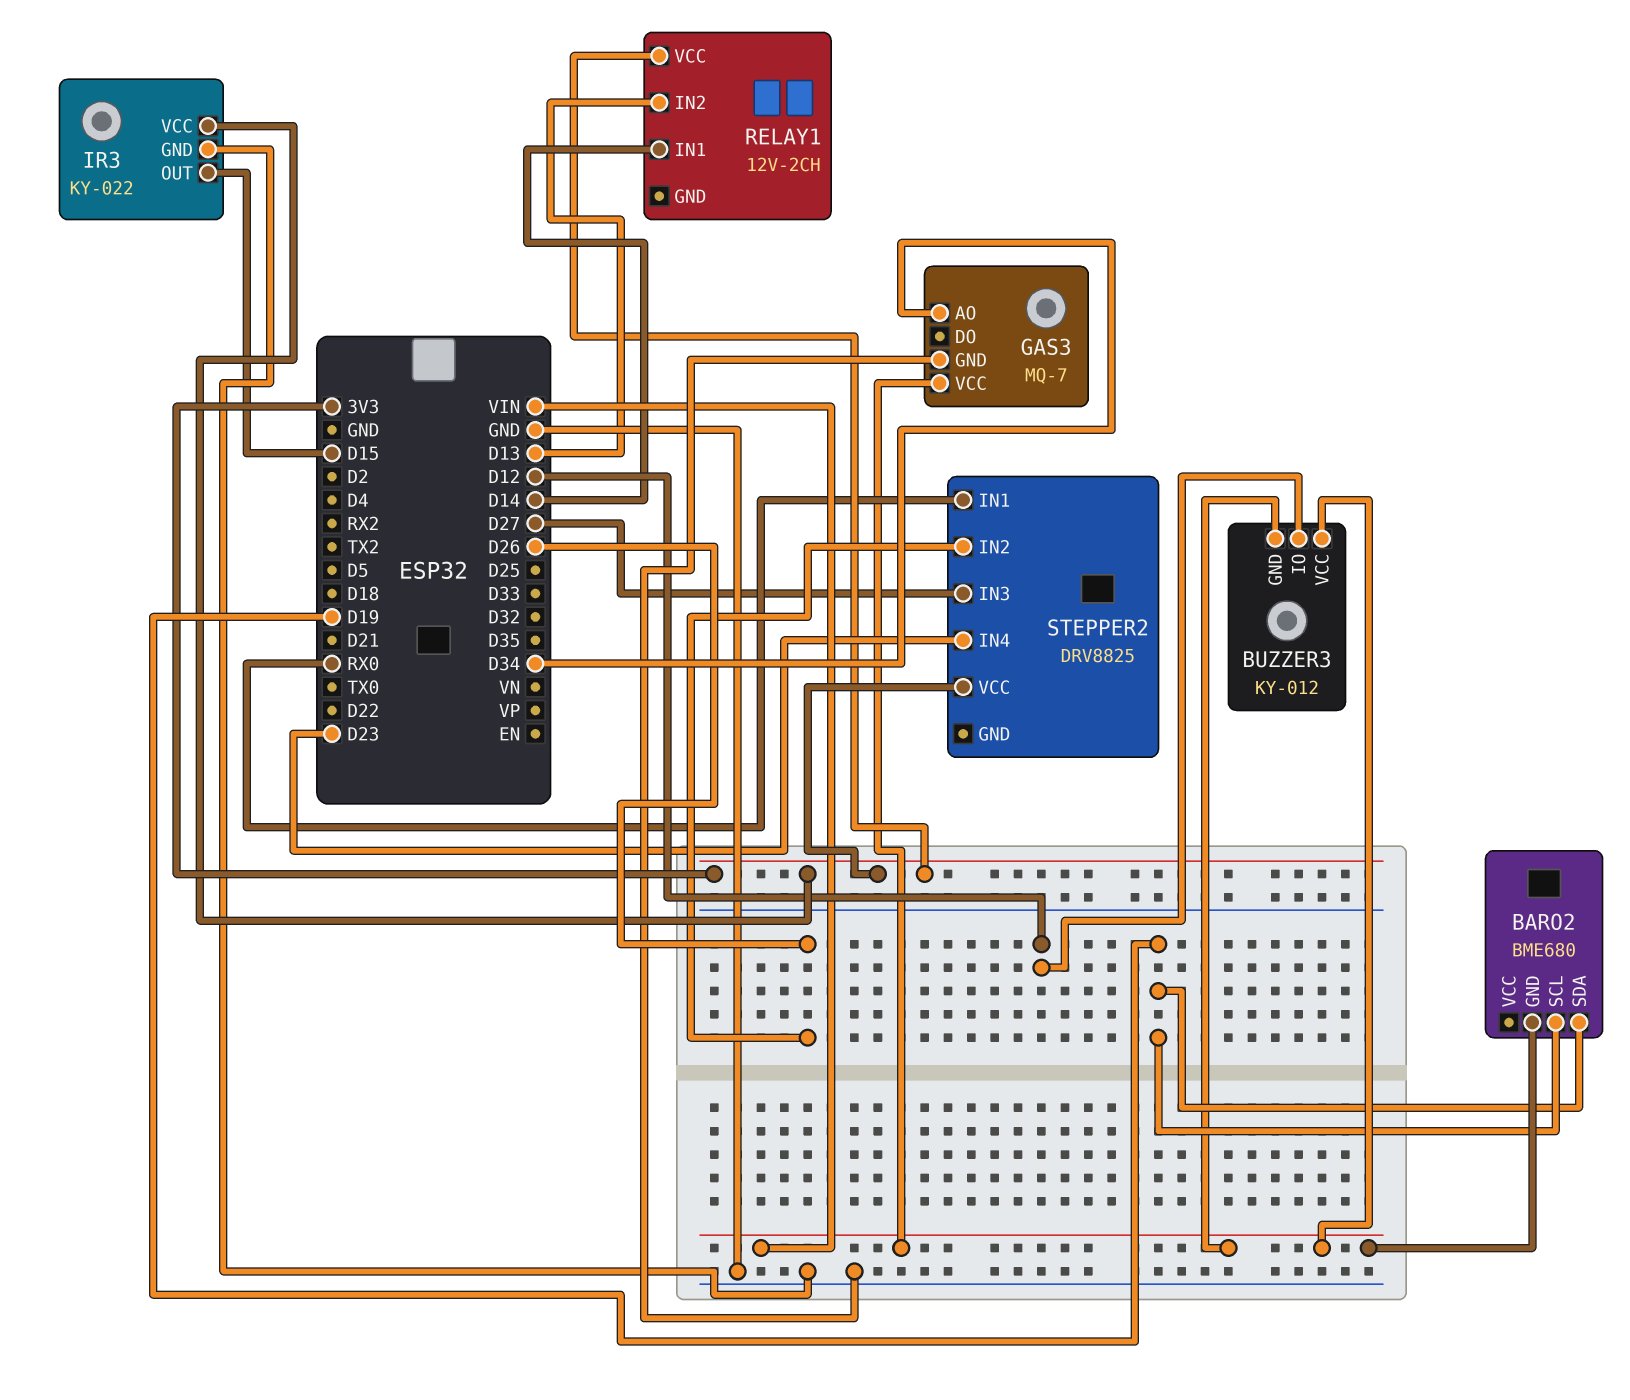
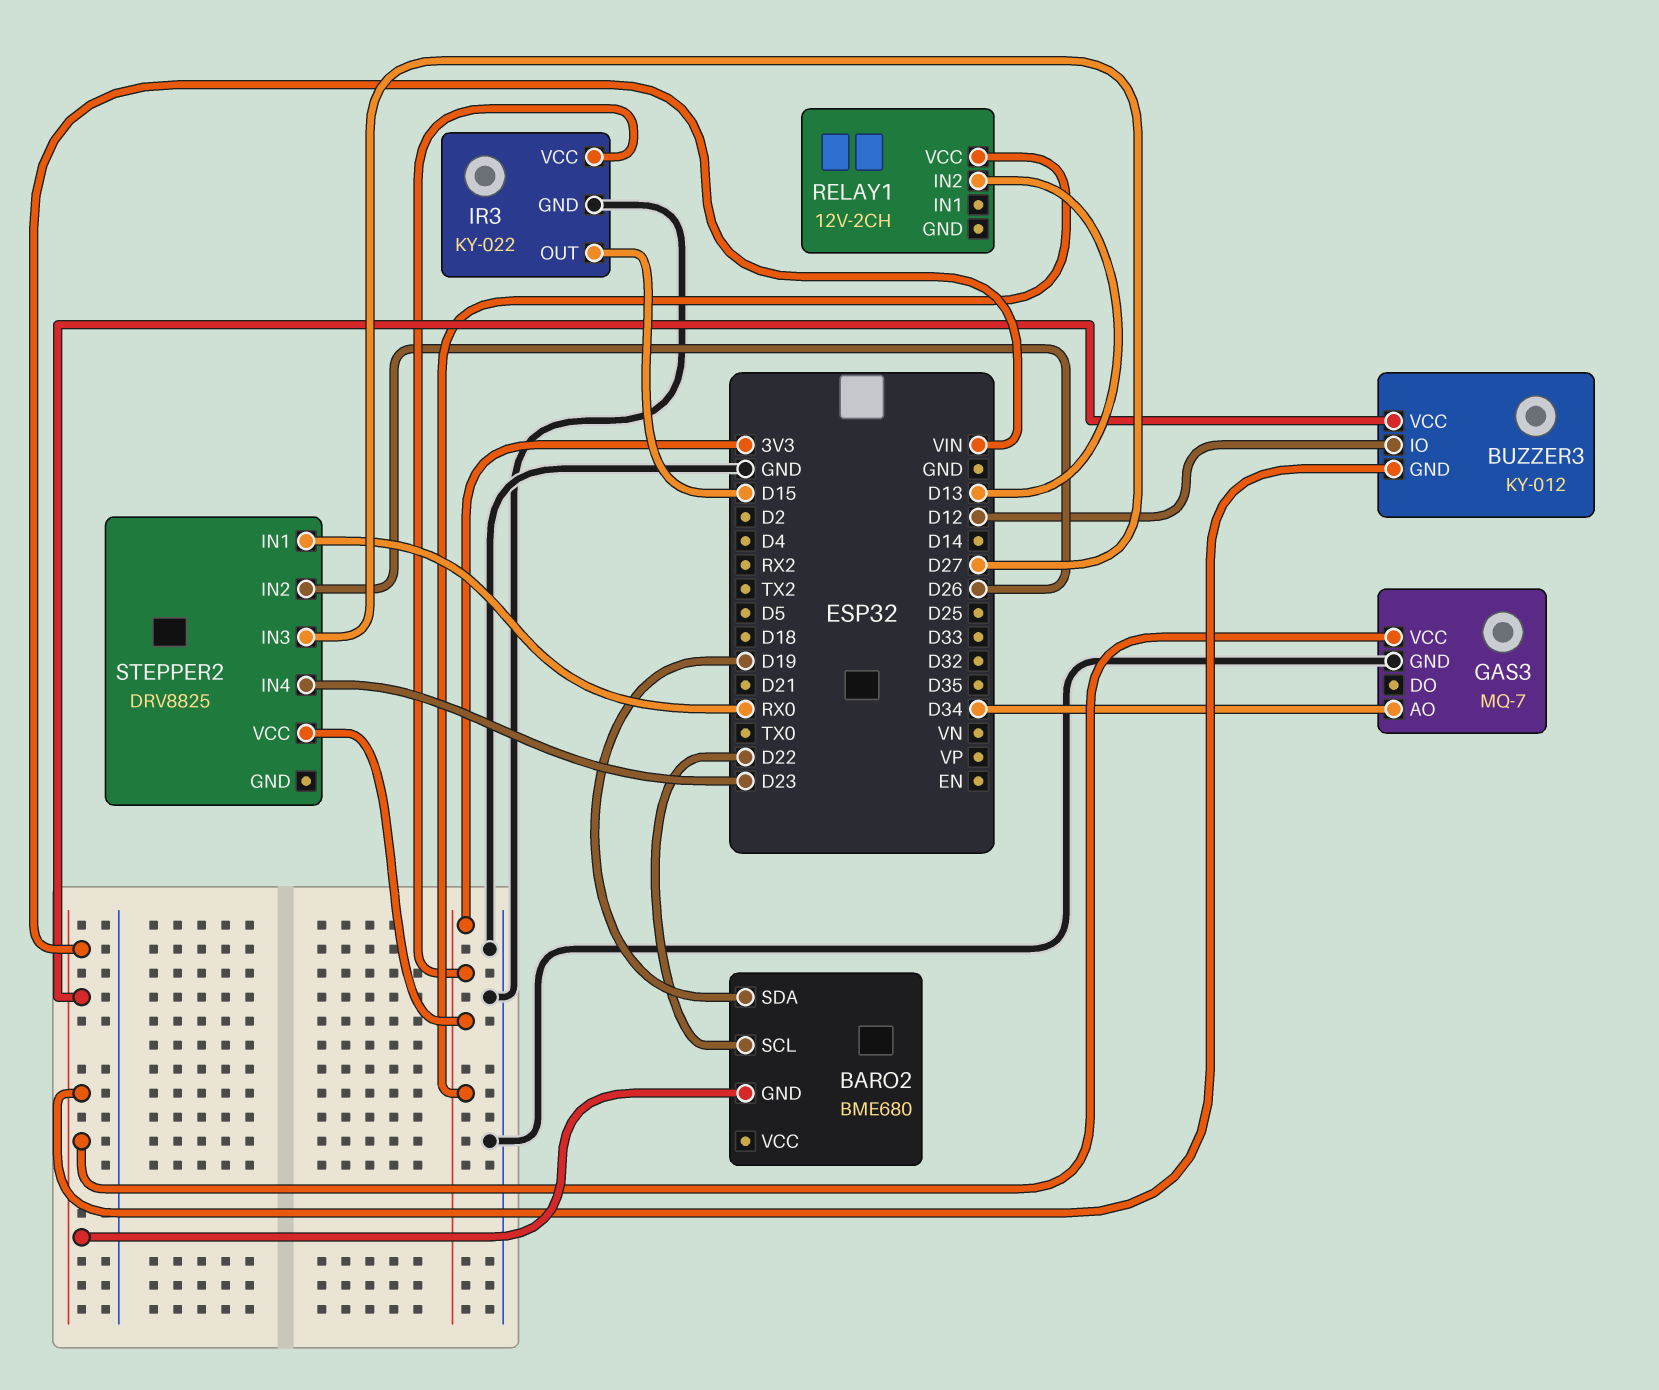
BARO2 pin SCL: D19 -> D22
RELAY1 pin IN1: D14 -> none

